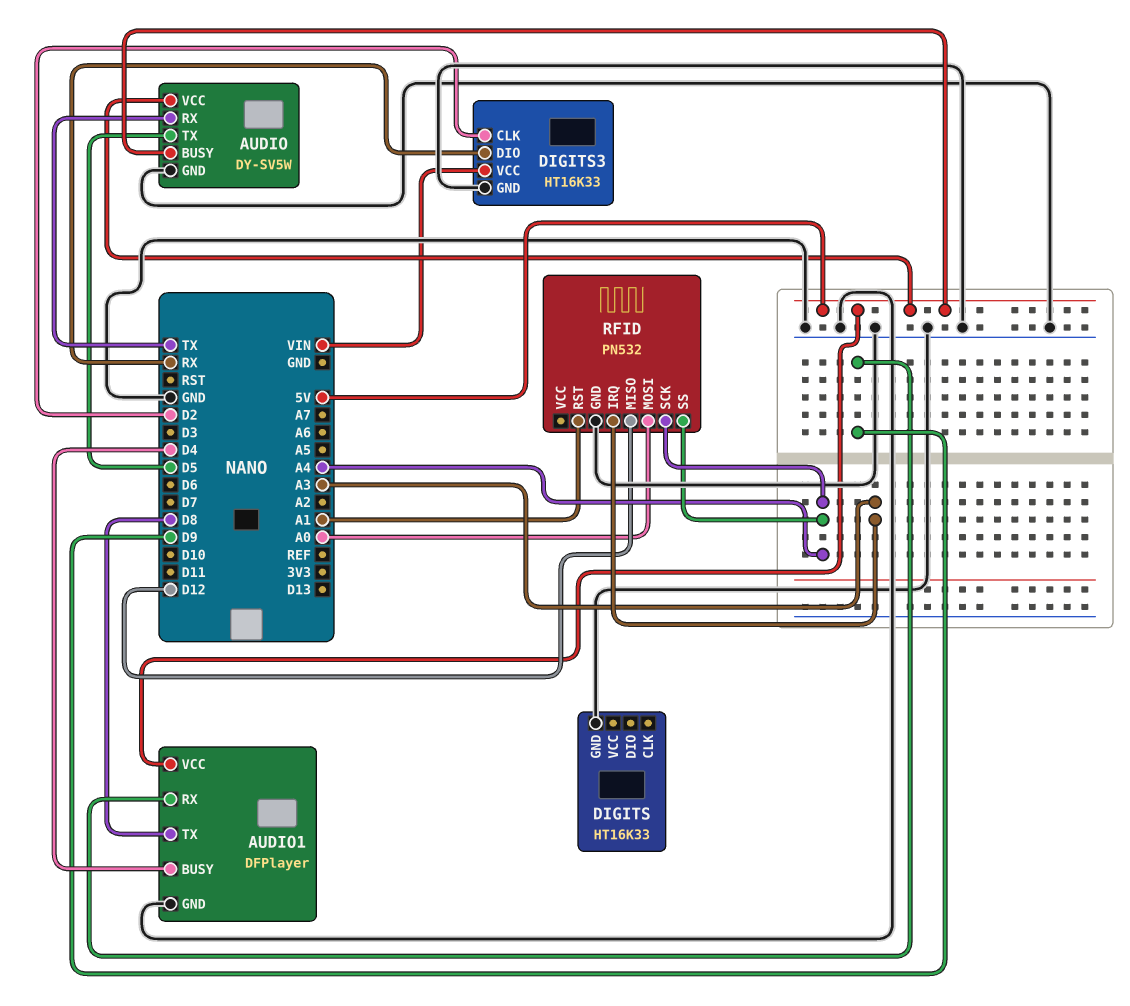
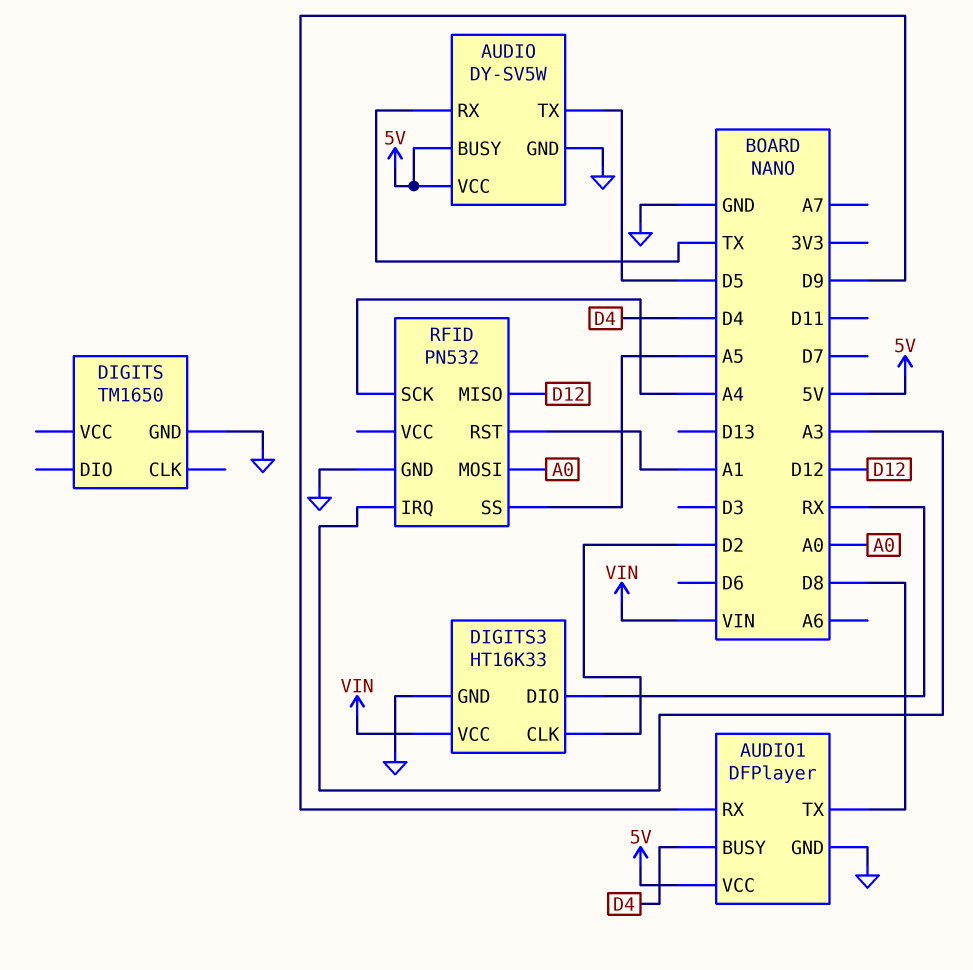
DIGITS: HT16K33 -> TM1650
RFID pin SS: A4 -> A5

